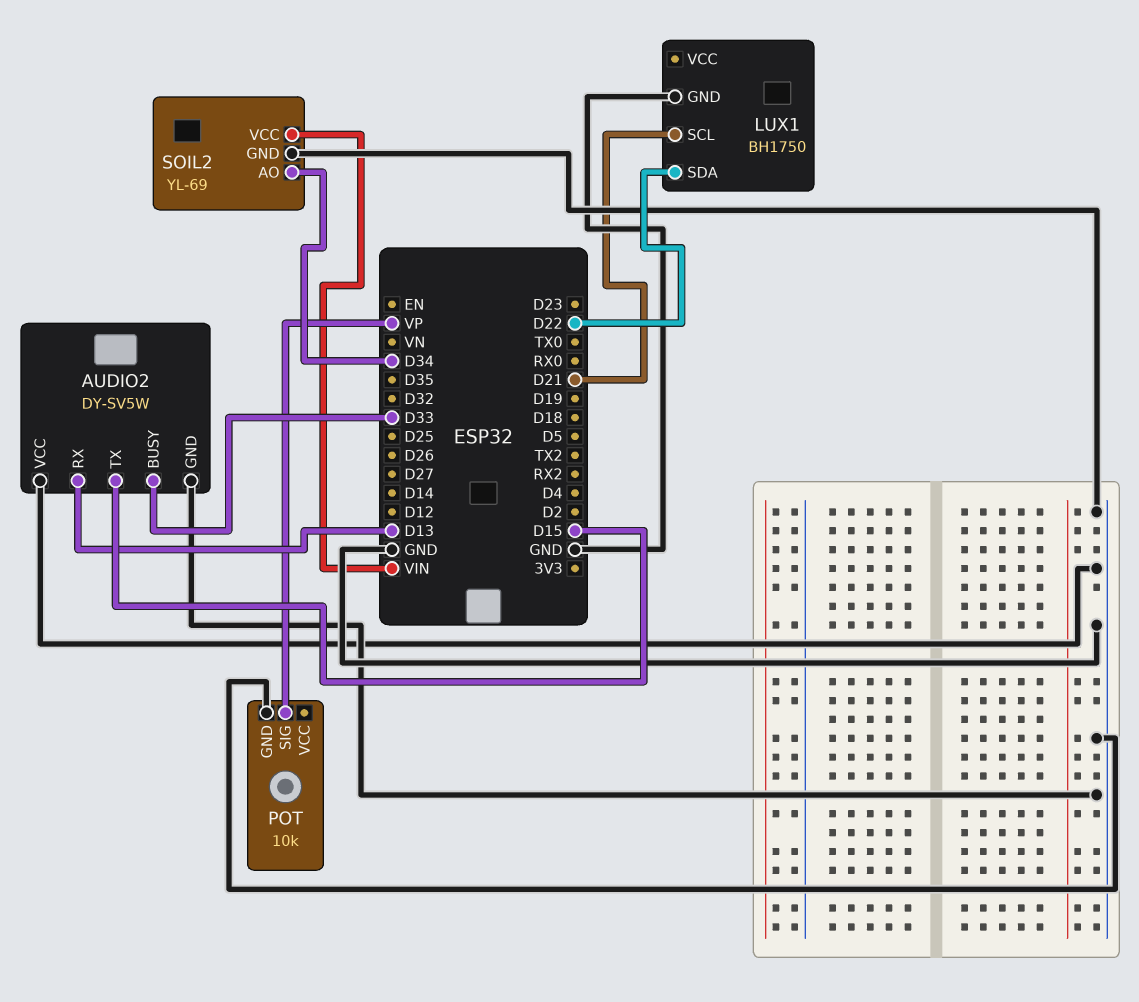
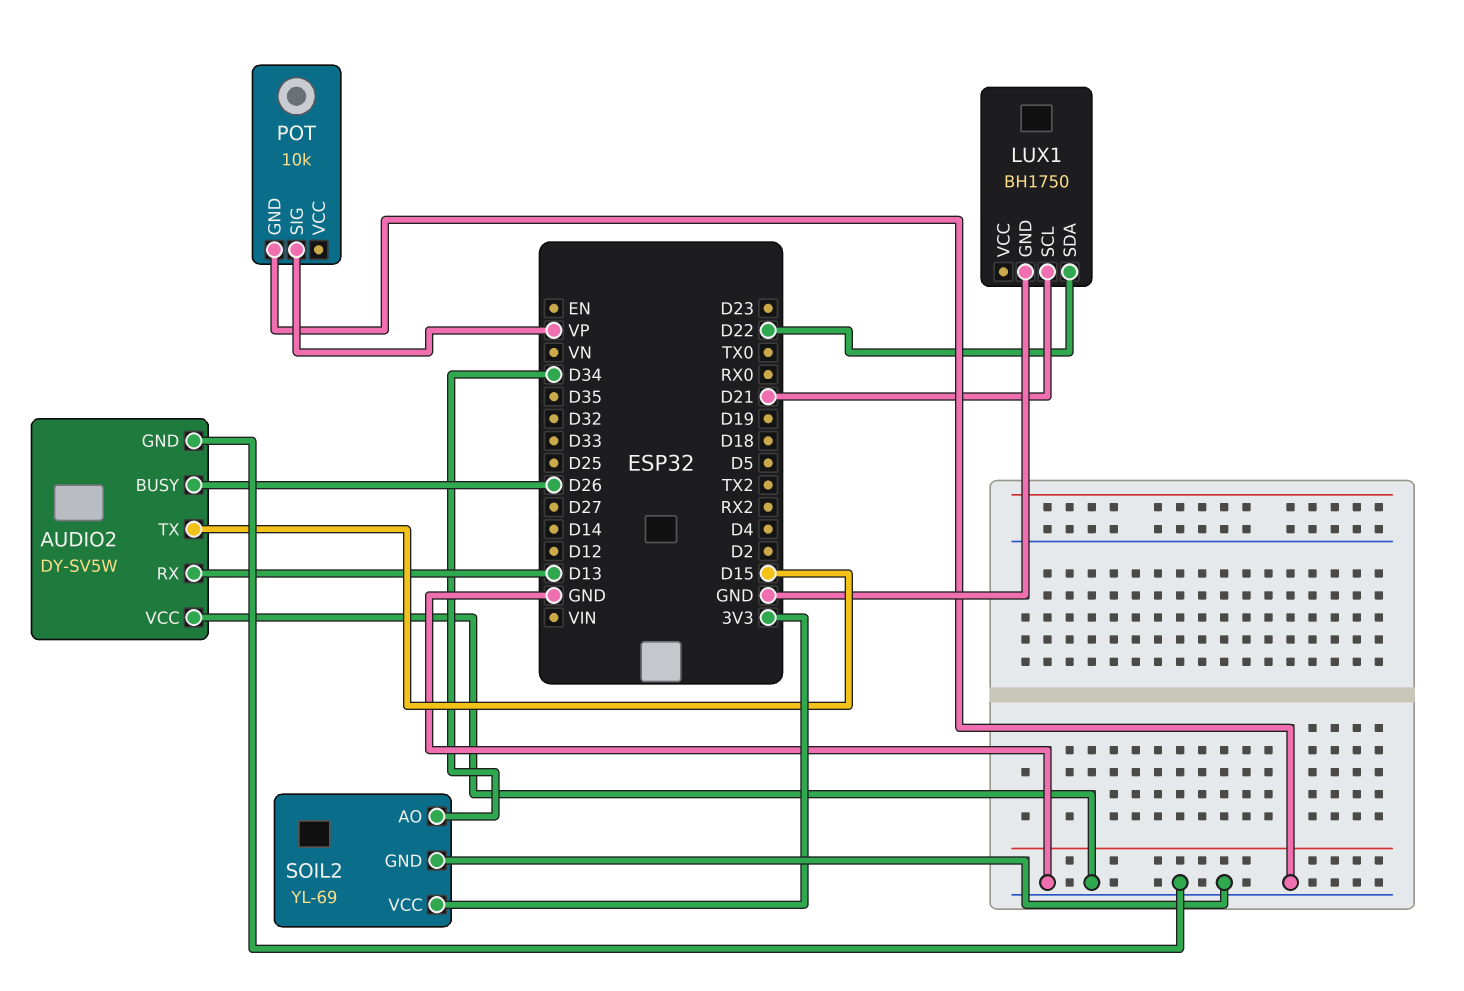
AUDIO2 pin BUSY: D33 -> D26
SOIL2 pin VCC: VIN -> 3V3

